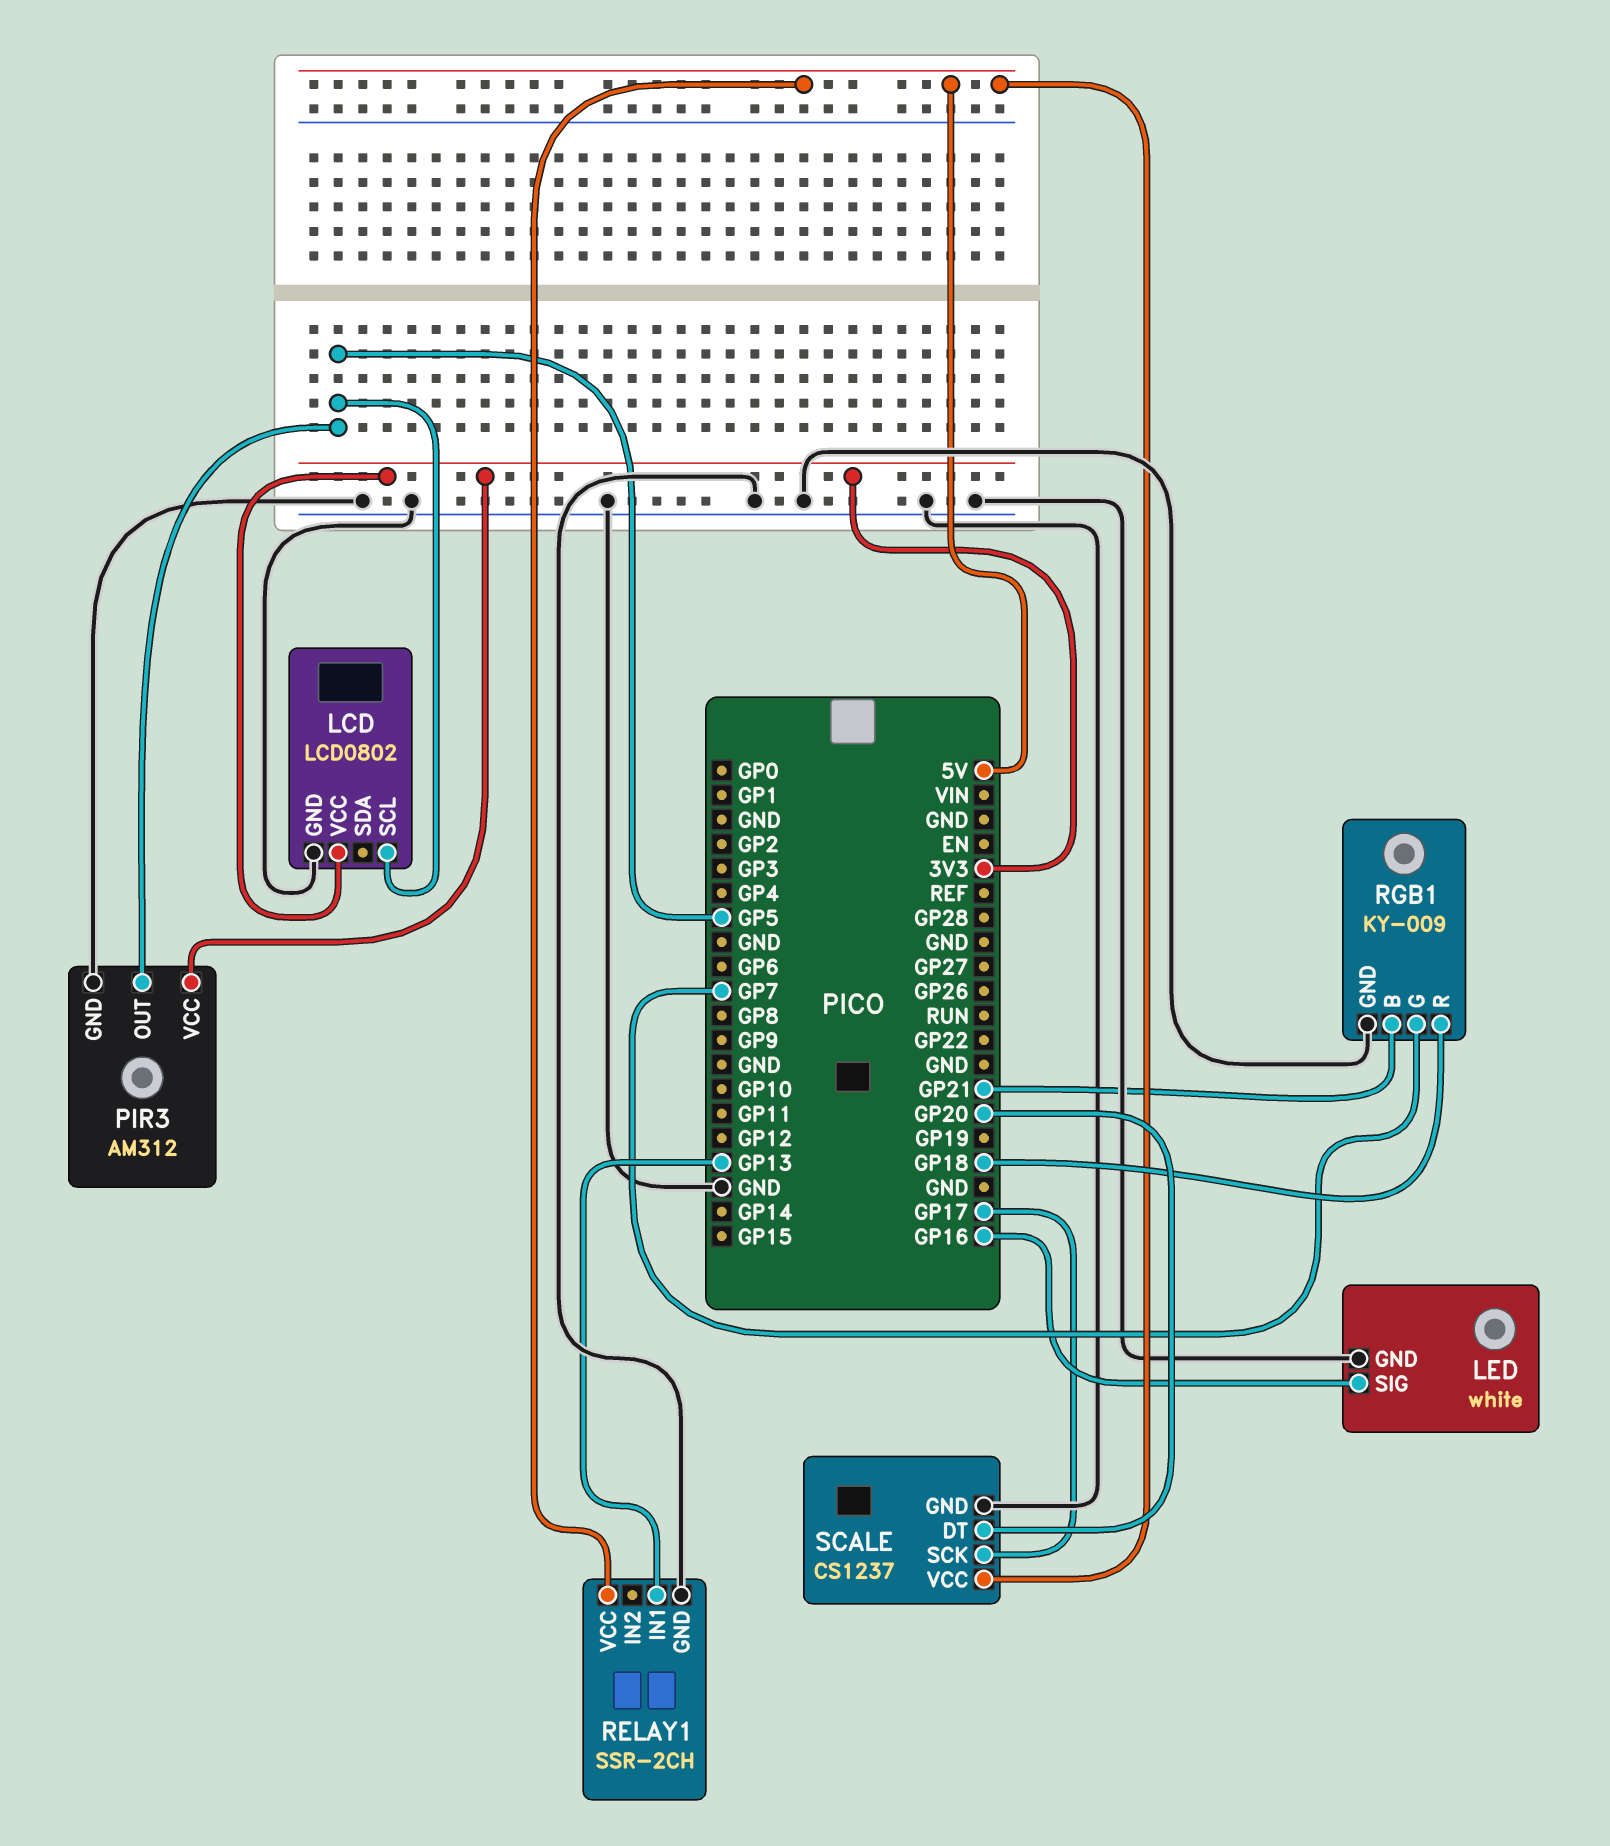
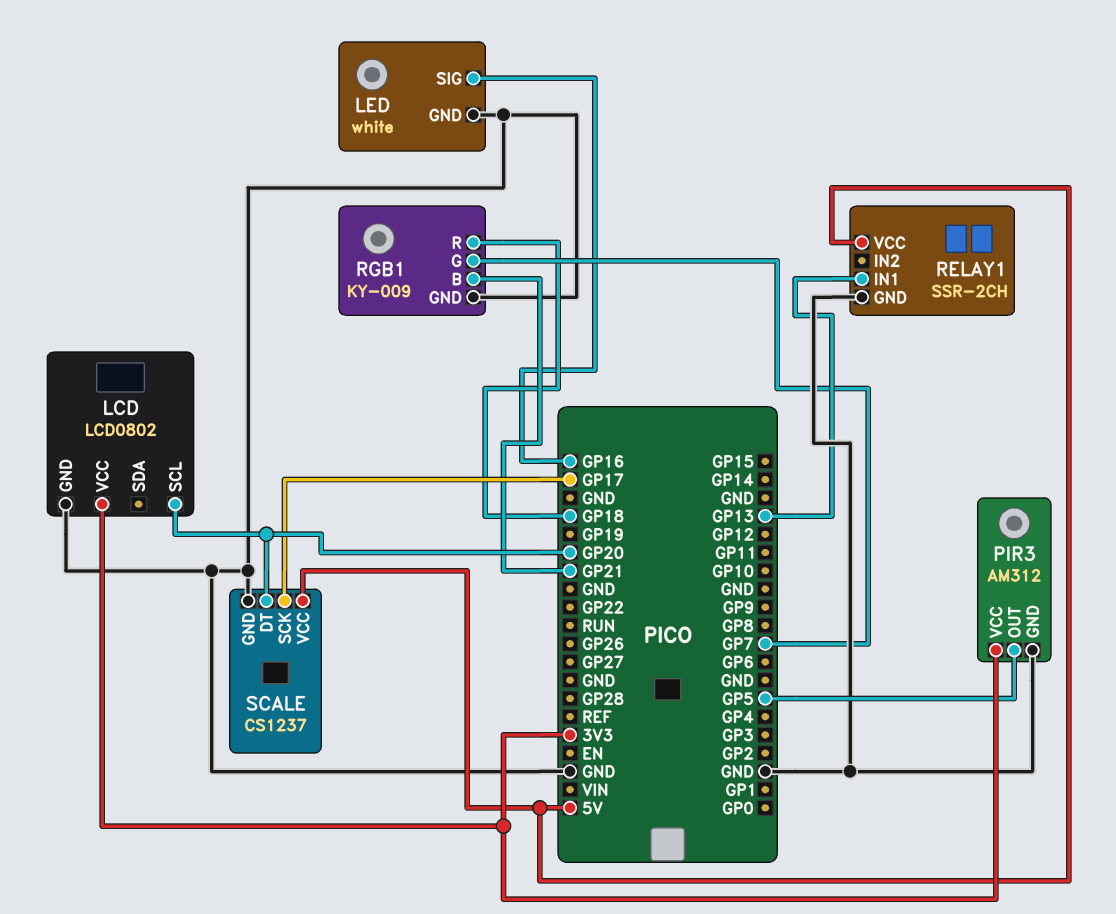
LCD pin SCL: GP5 -> GP20

